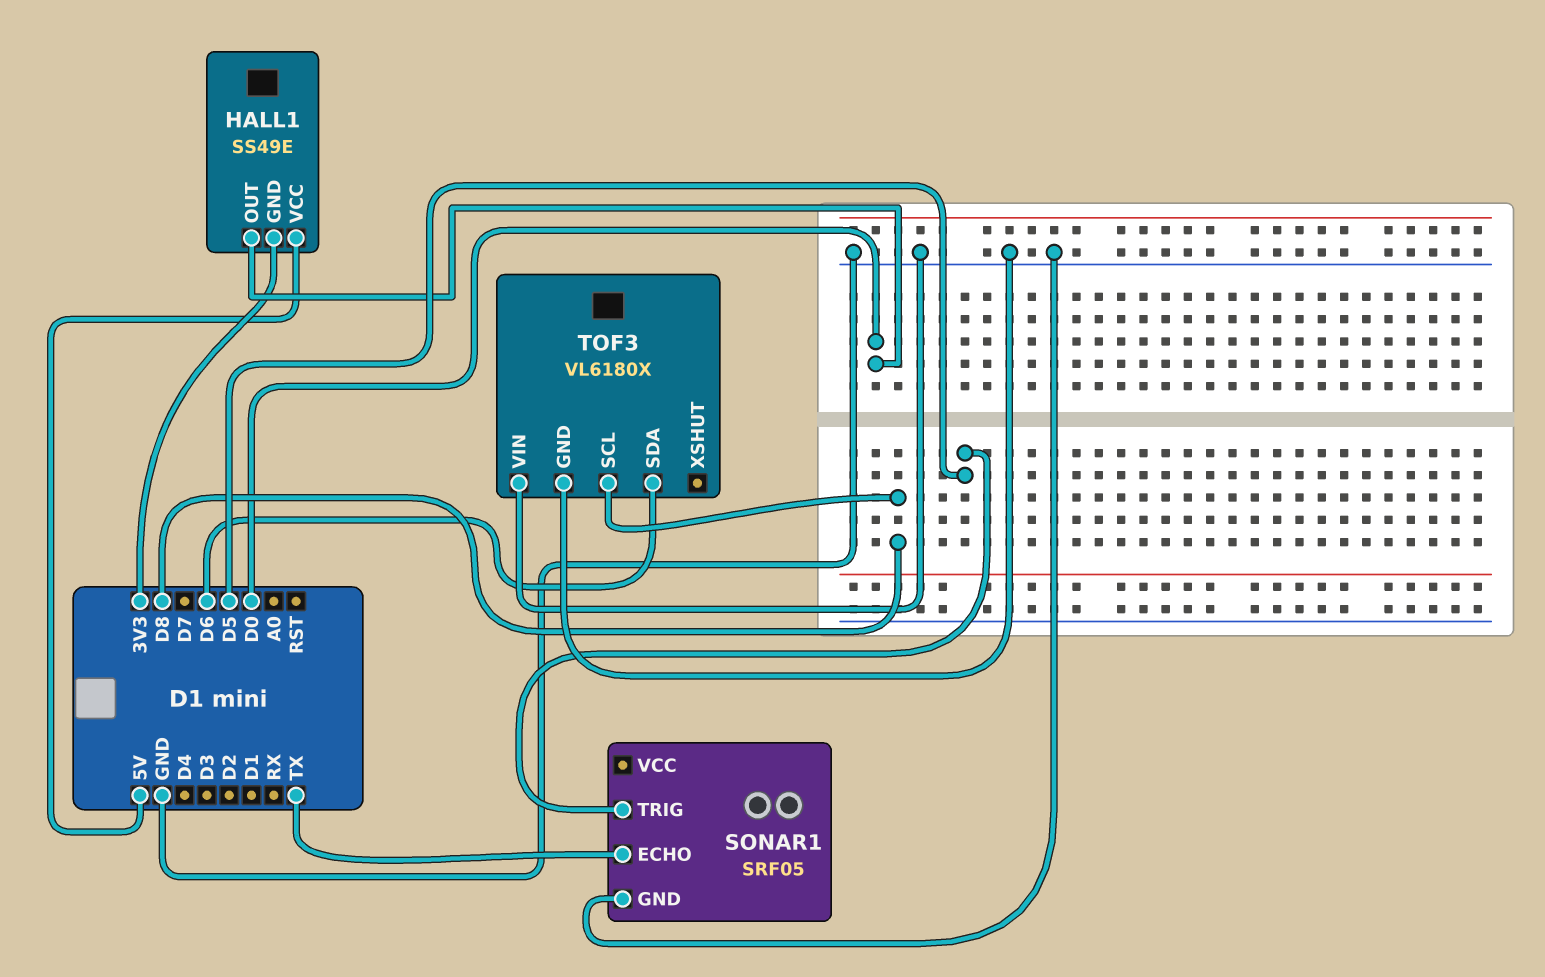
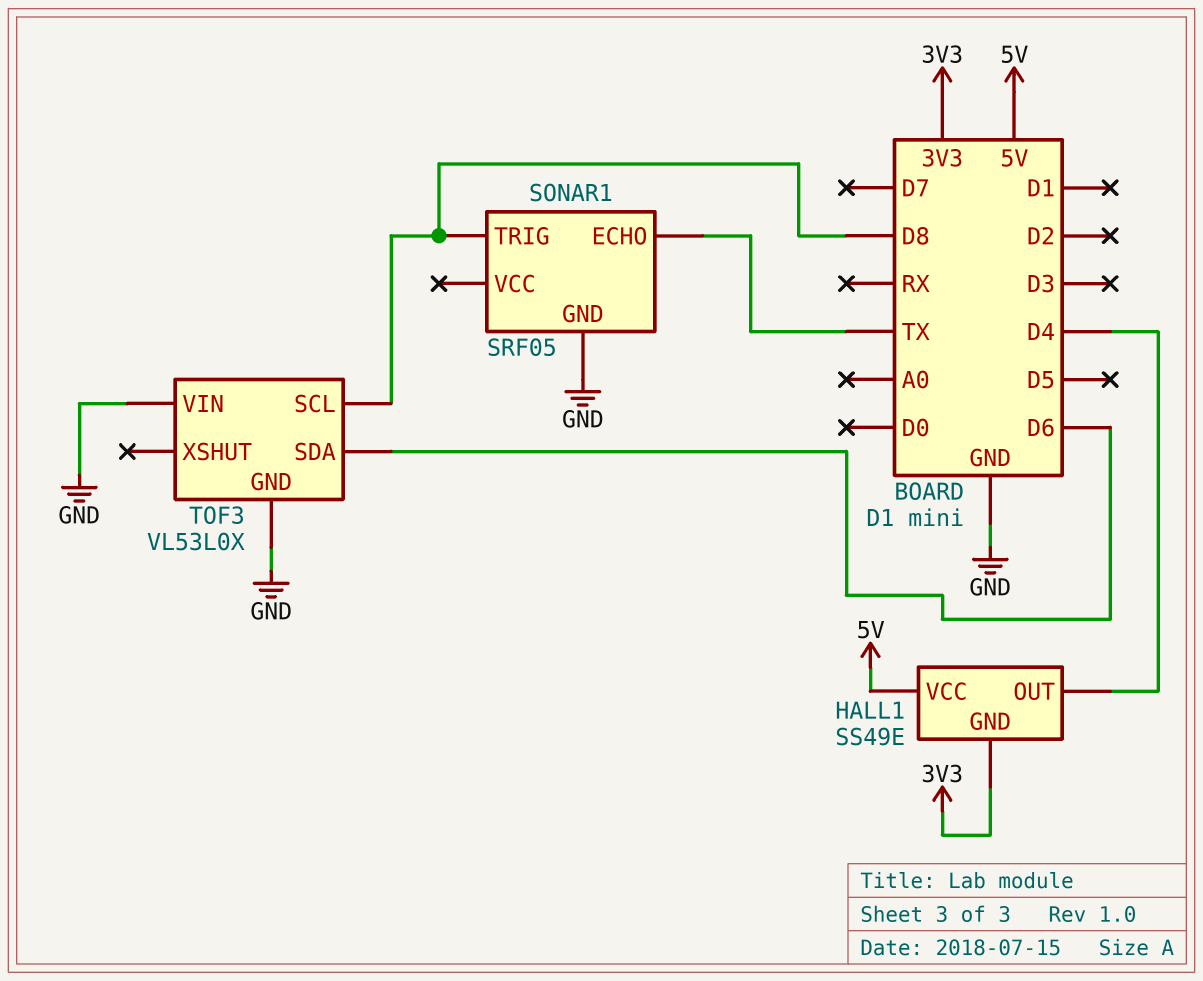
HALL1 pin OUT: D0 -> D4
SONAR1 pin TRIG: D5 -> D8
TOF3: VL6180X -> VL53L0X

